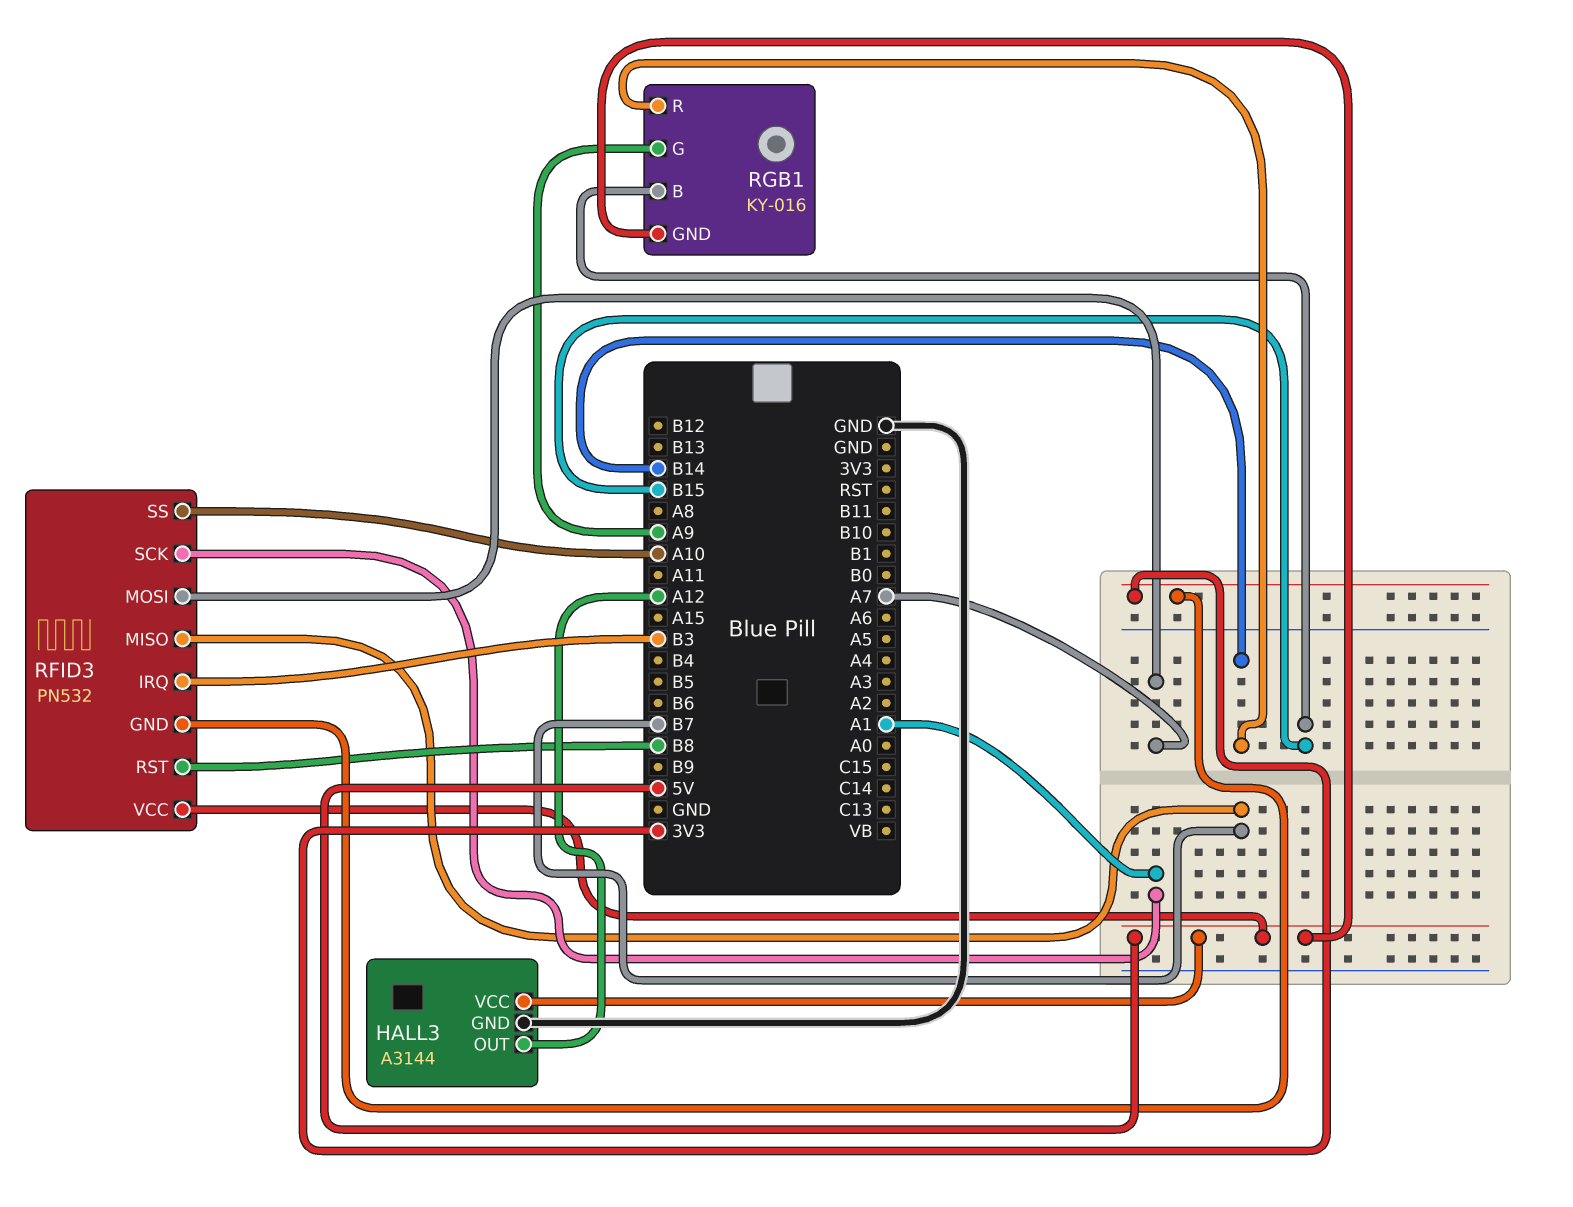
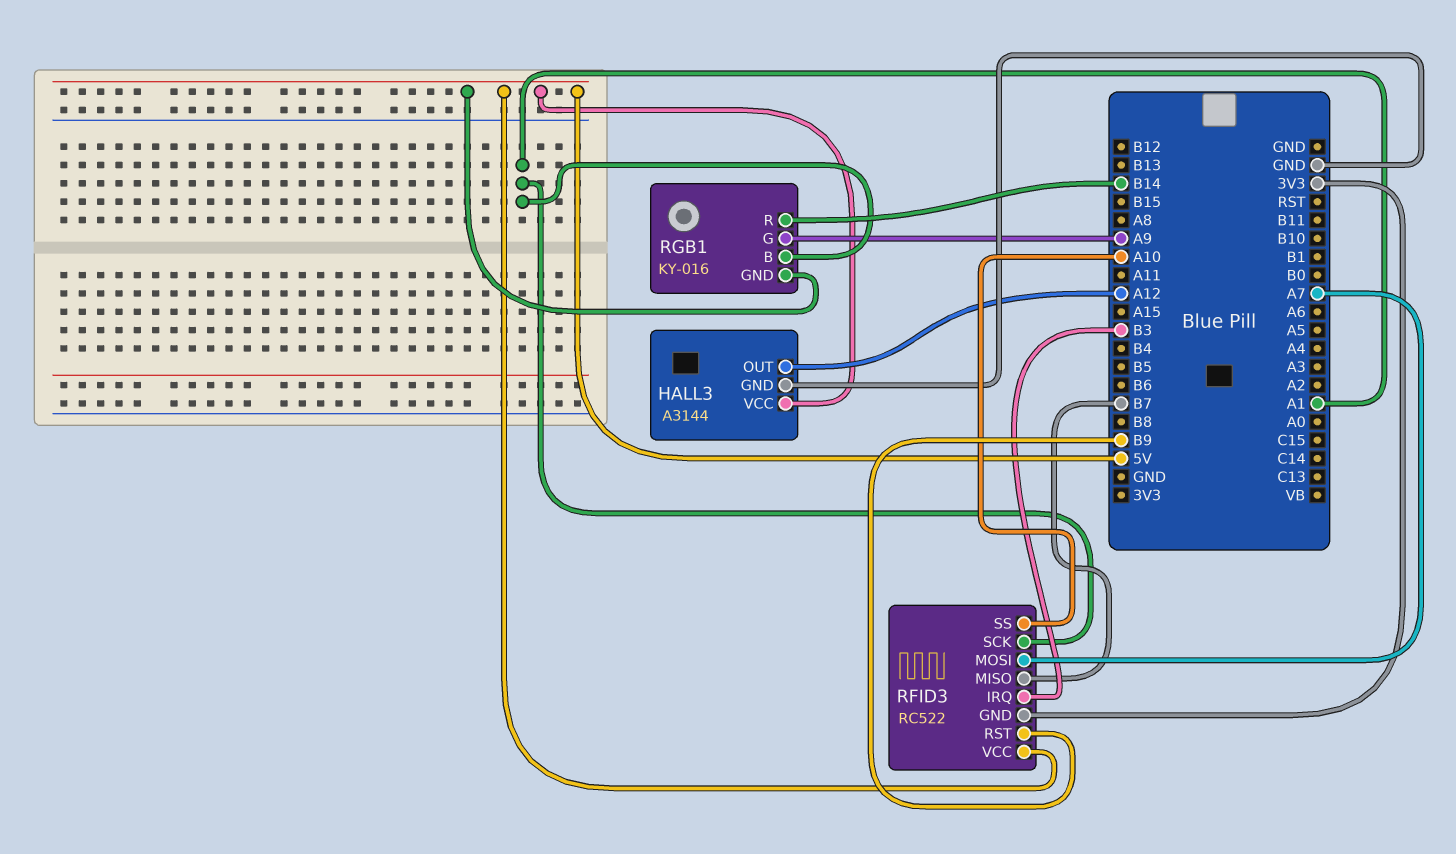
RFID3: PN532 -> RC522
RFID3 pin RST: B8 -> B9
RGB1 pin B: B15 -> A1

